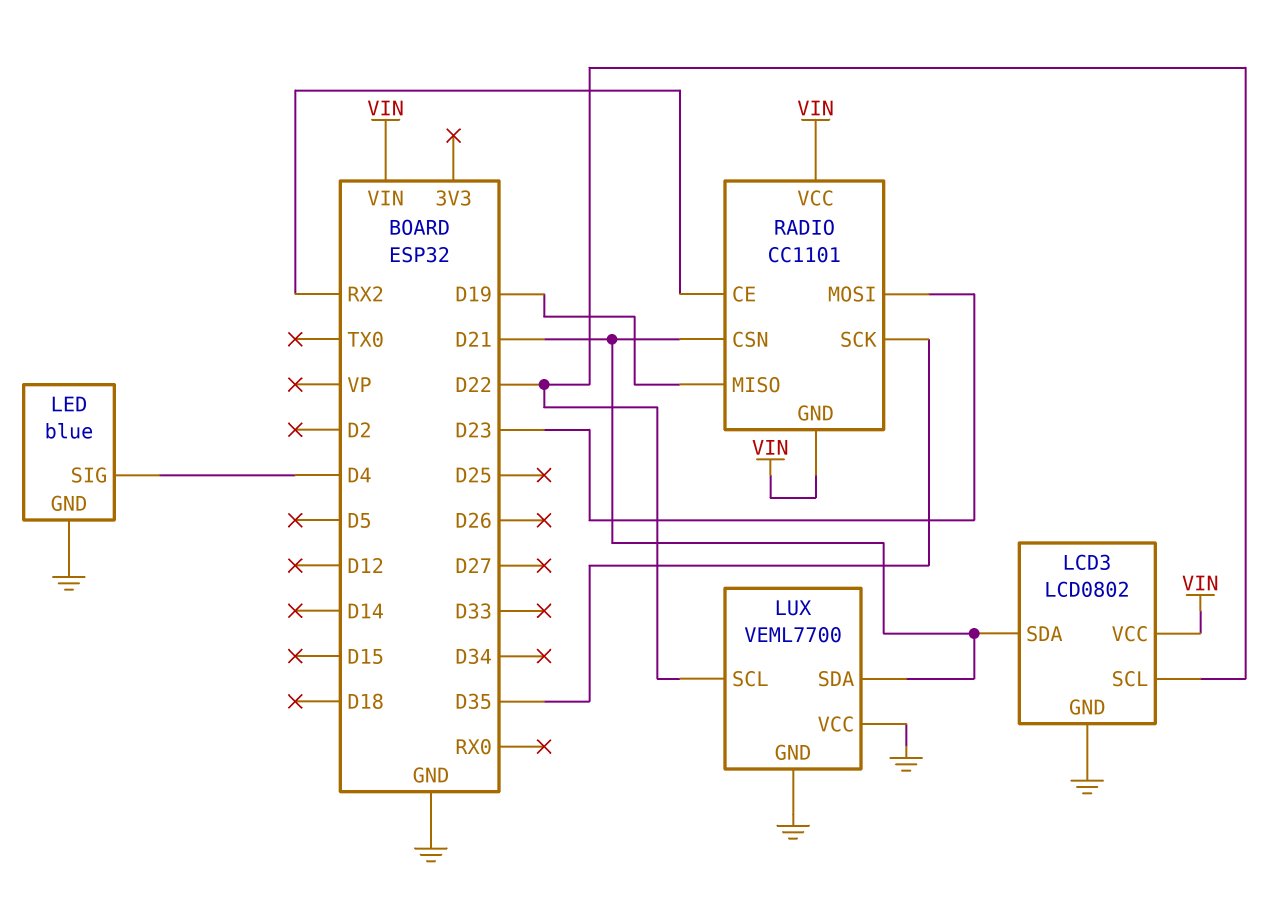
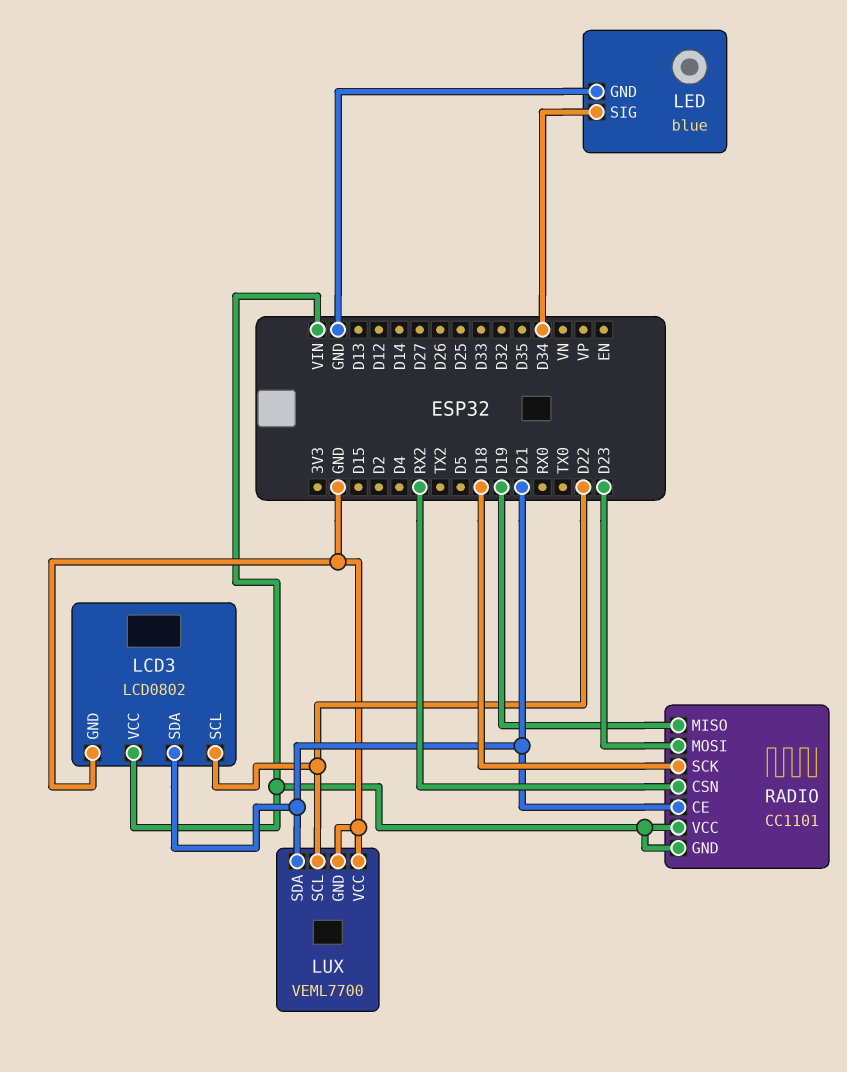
LED pin SIG: D4 -> D34
RADIO pin CE: RX2 -> D21
RADIO pin CSN: D21 -> RX2
RADIO pin SCK: D35 -> D18

